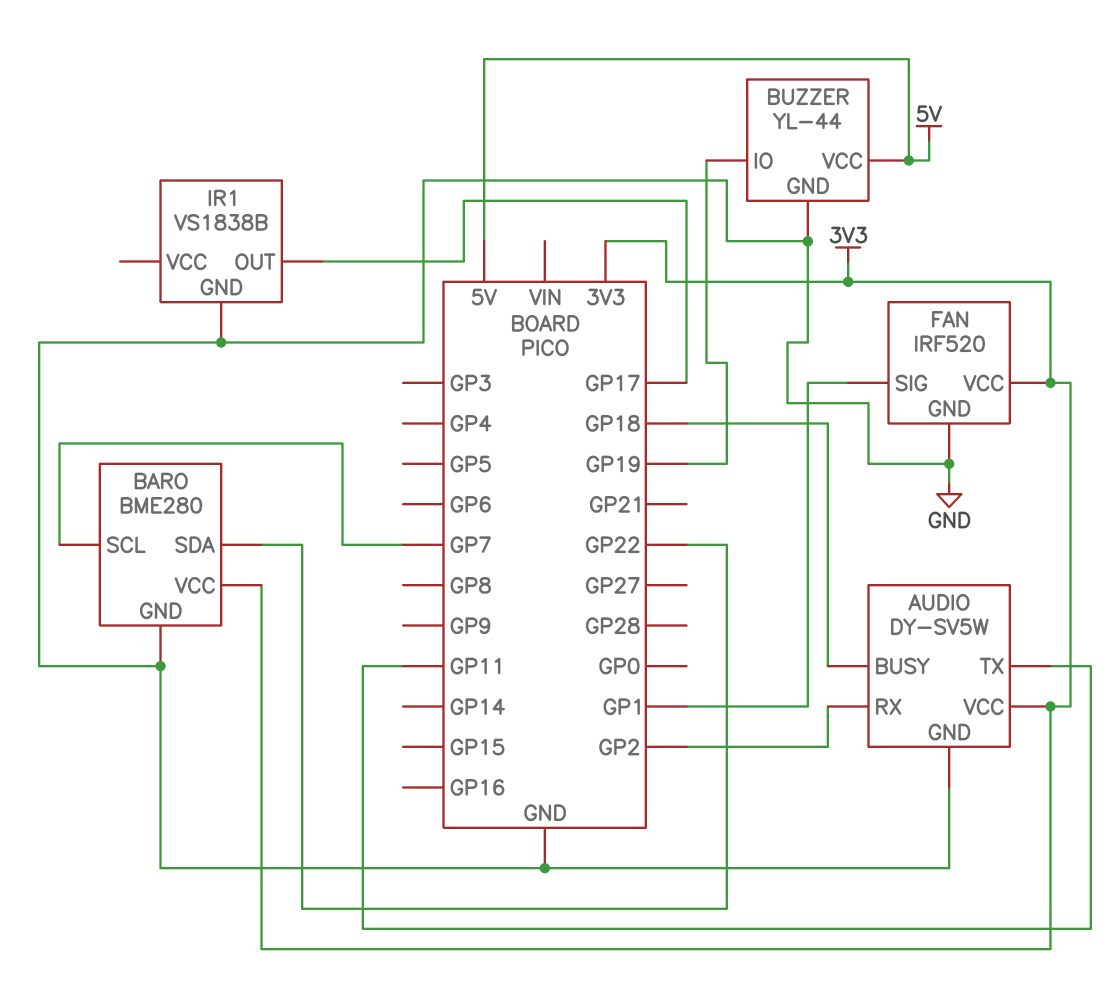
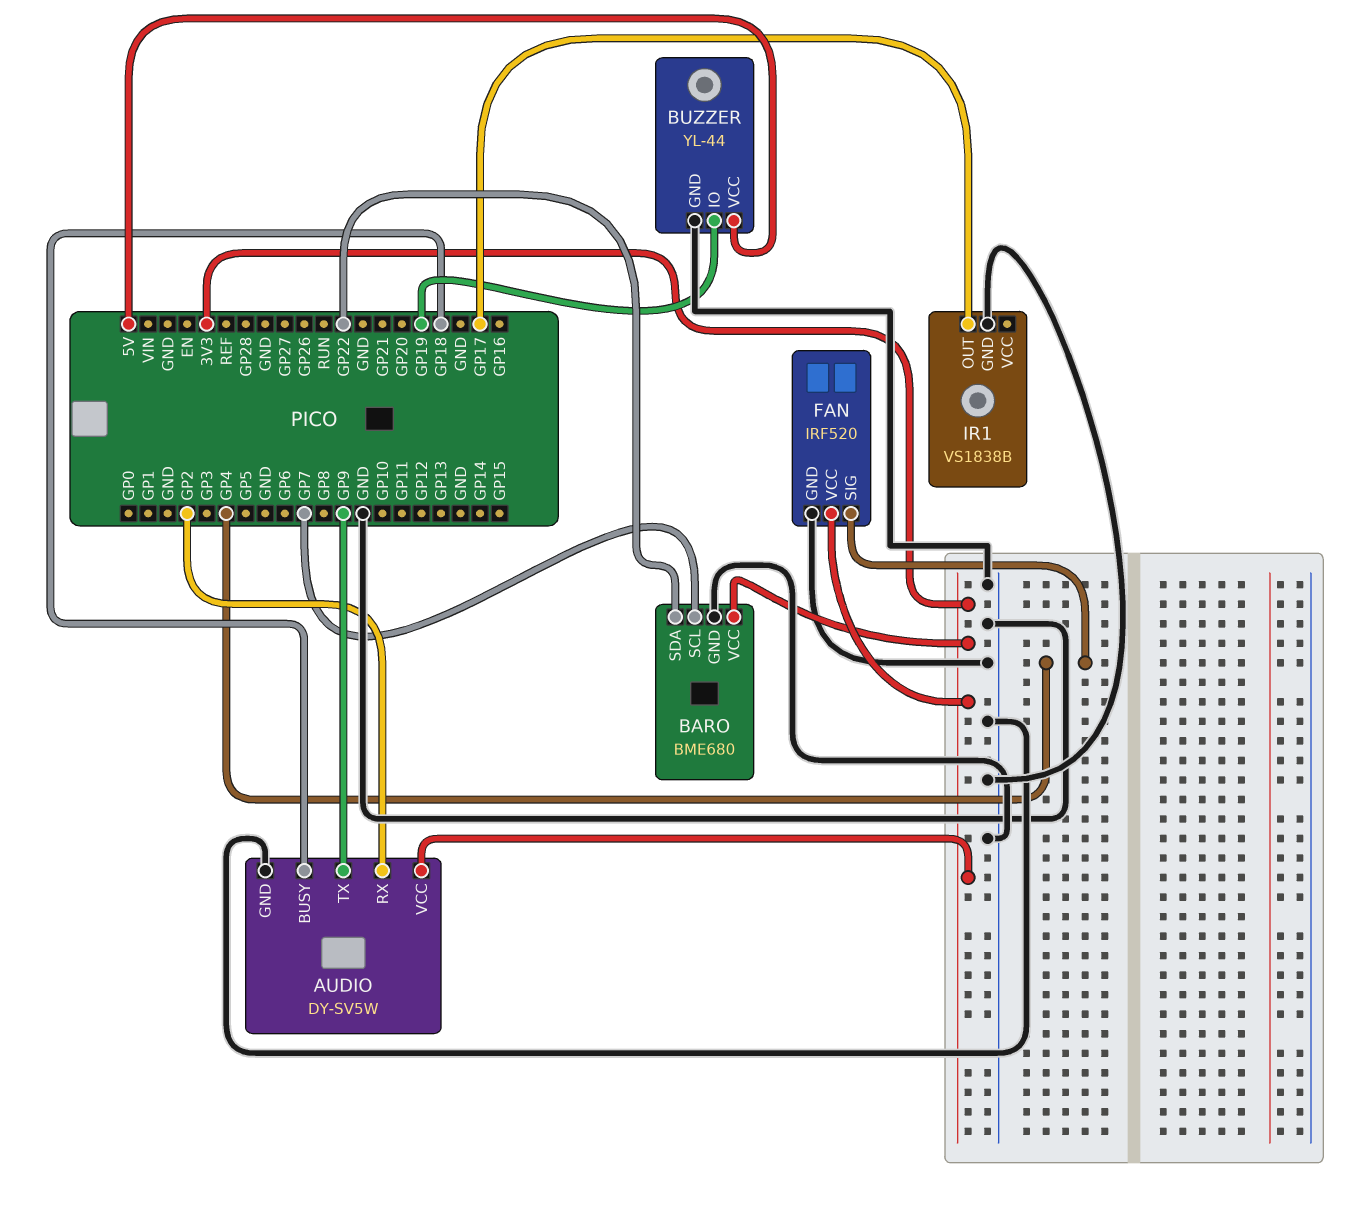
AUDIO pin TX: GP11 -> GP9
BARO: BME280 -> BME680
FAN pin SIG: GP1 -> GP4

